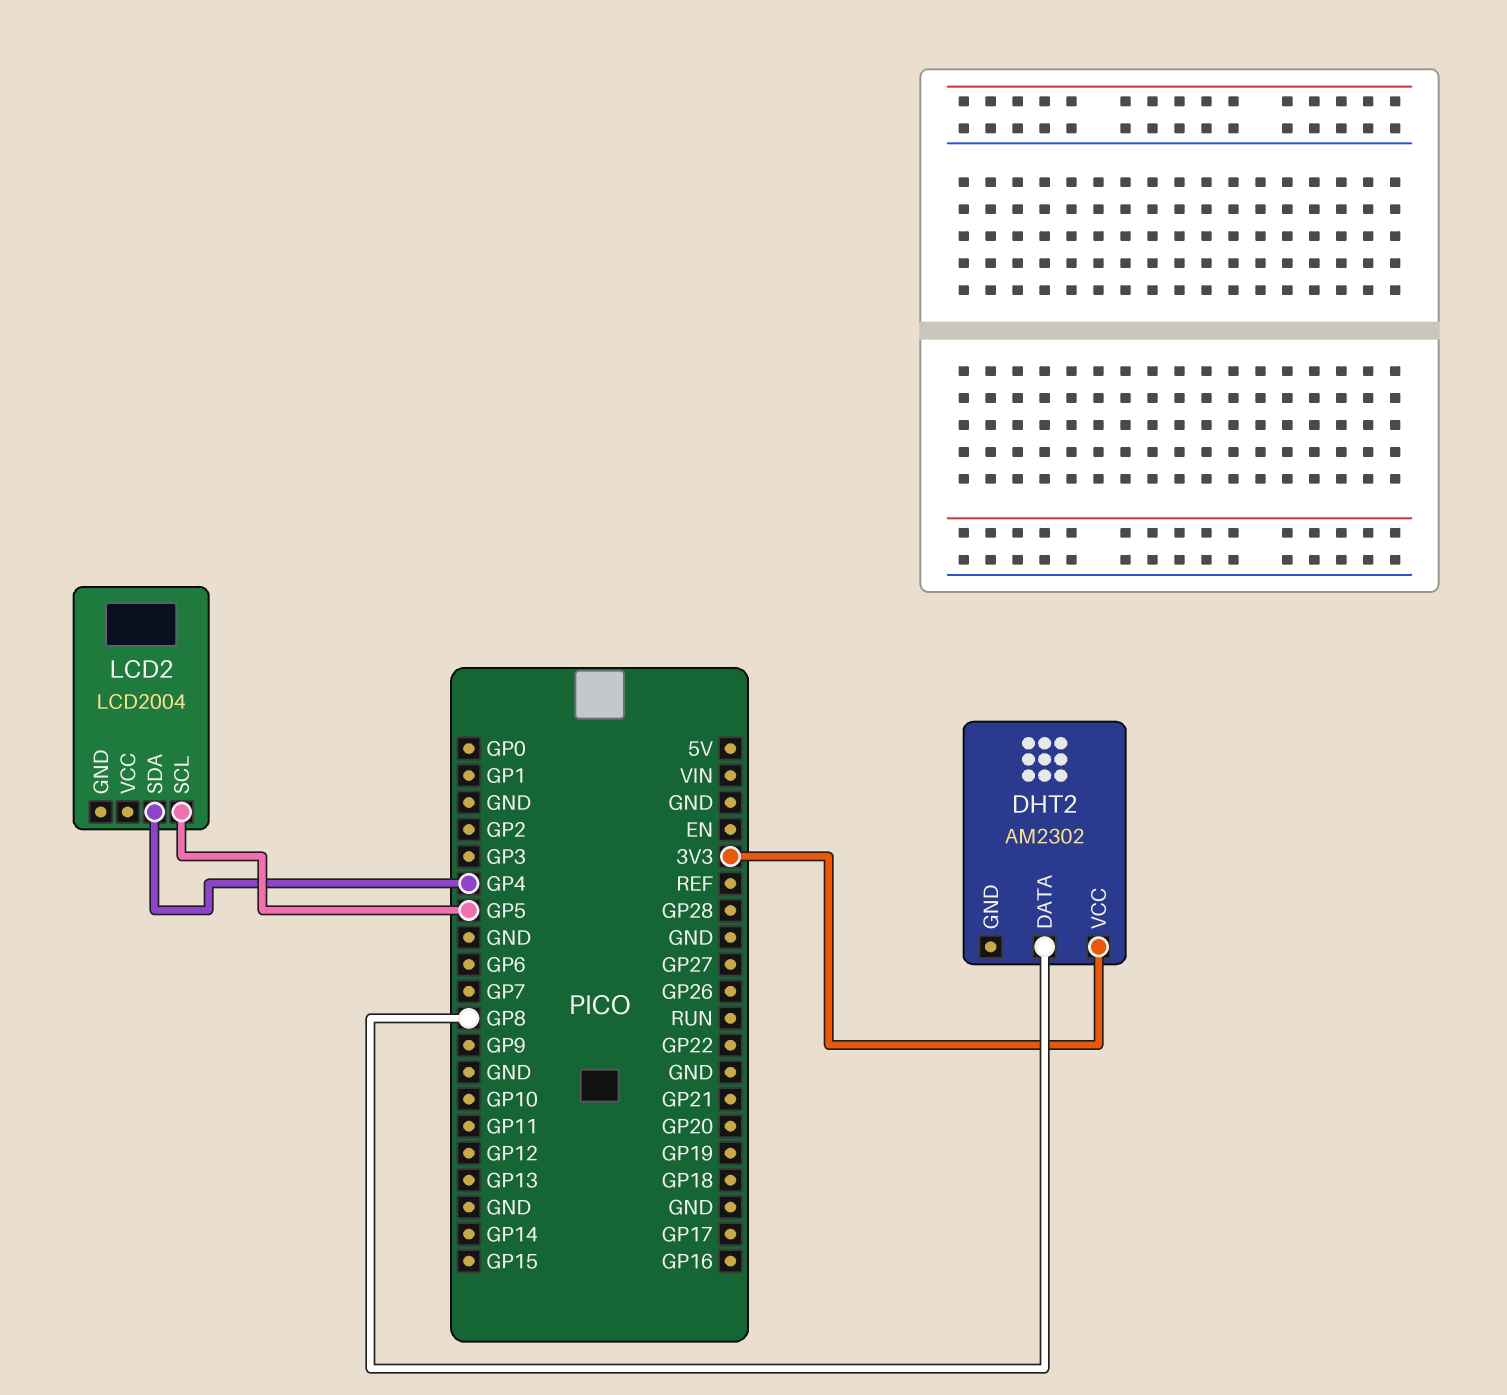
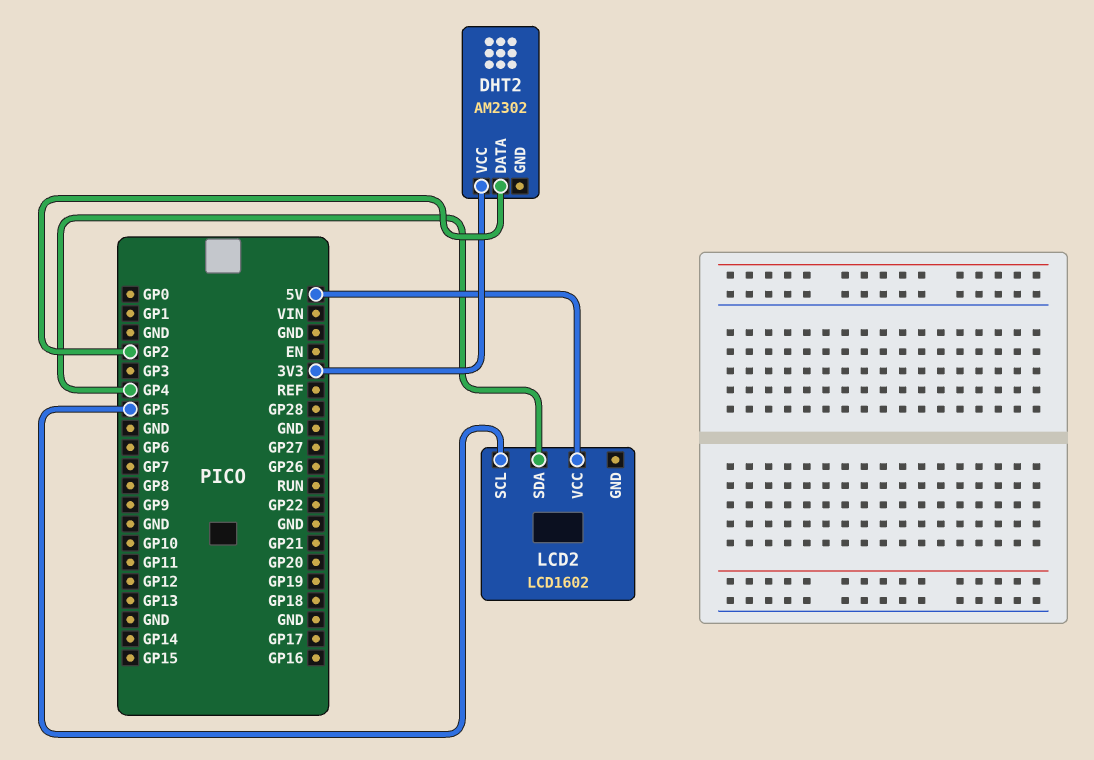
DHT2 pin DATA: GP8 -> GP2
LCD2: LCD2004 -> LCD1602
LCD2 pin VCC: none -> 5V

